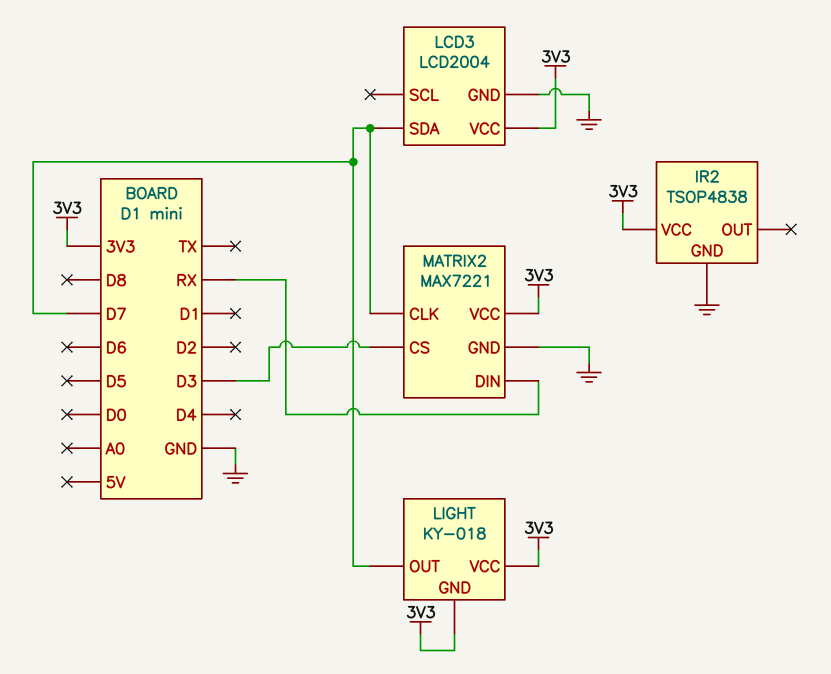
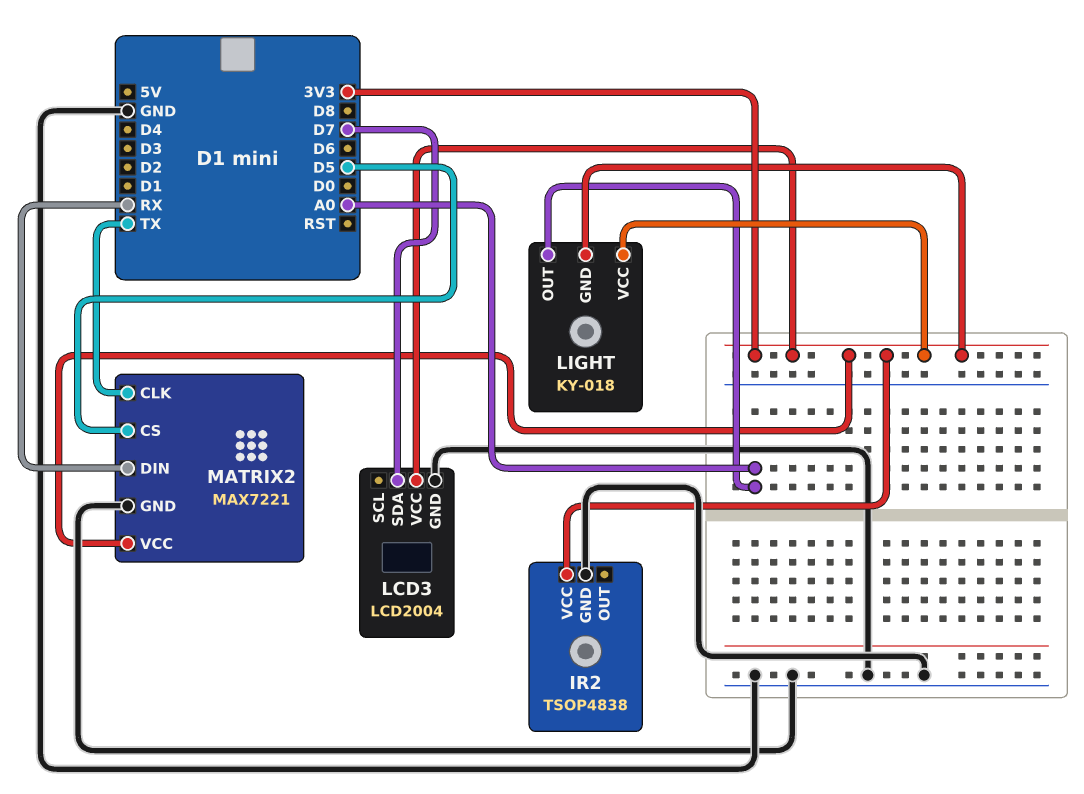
LIGHT pin OUT: D7 -> A0
MATRIX2 pin CLK: D7 -> TX
MATRIX2 pin CS: D3 -> D5

